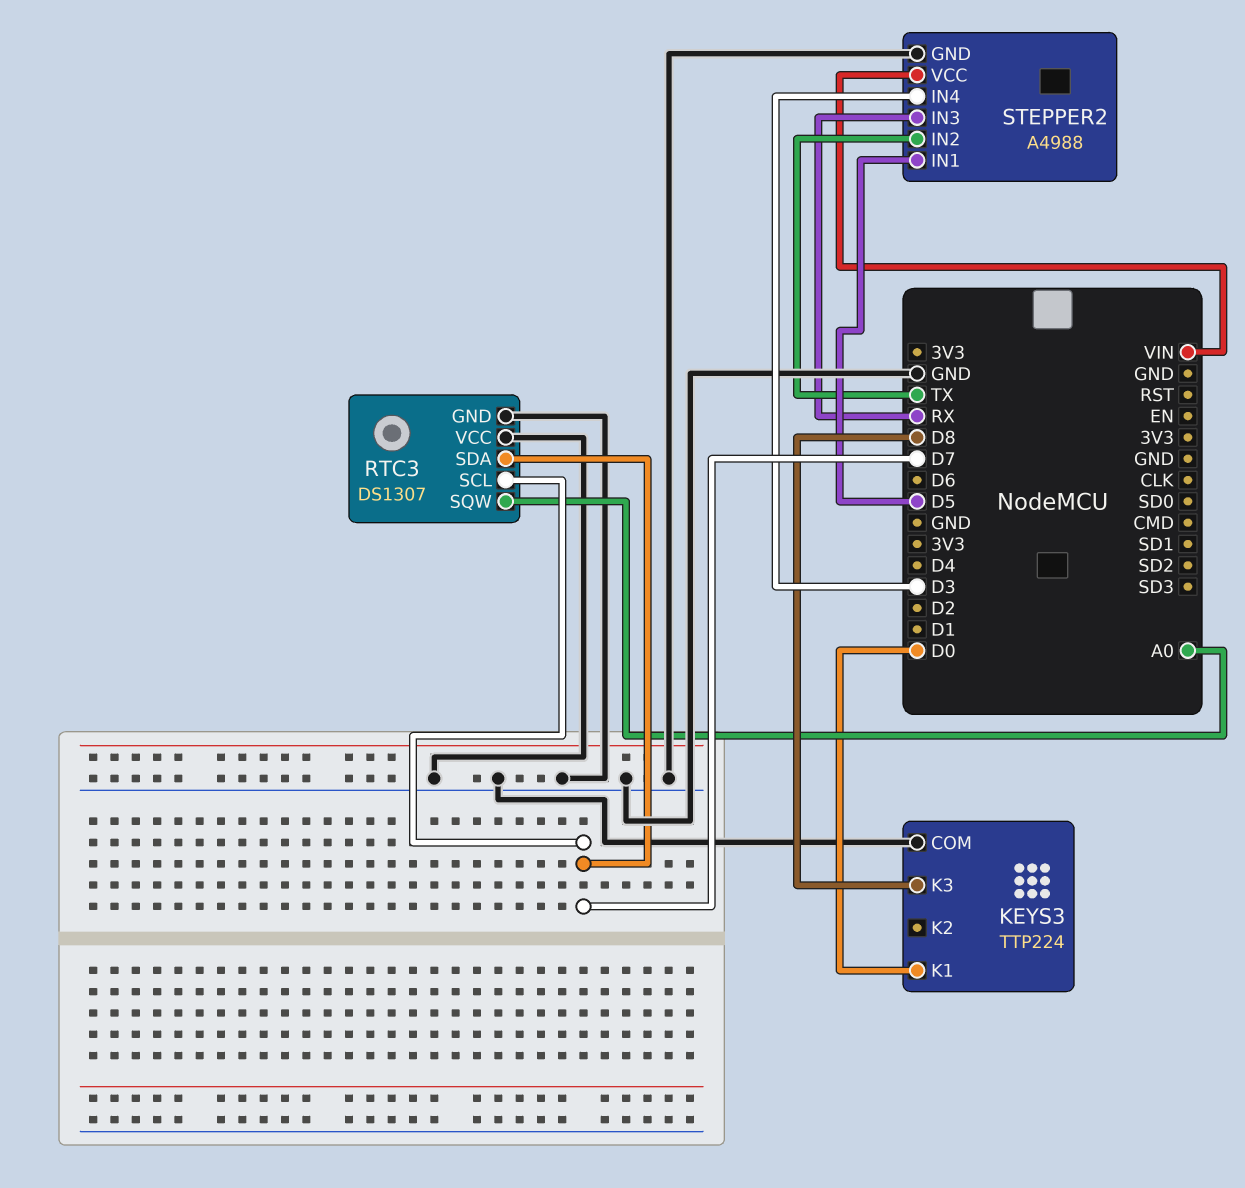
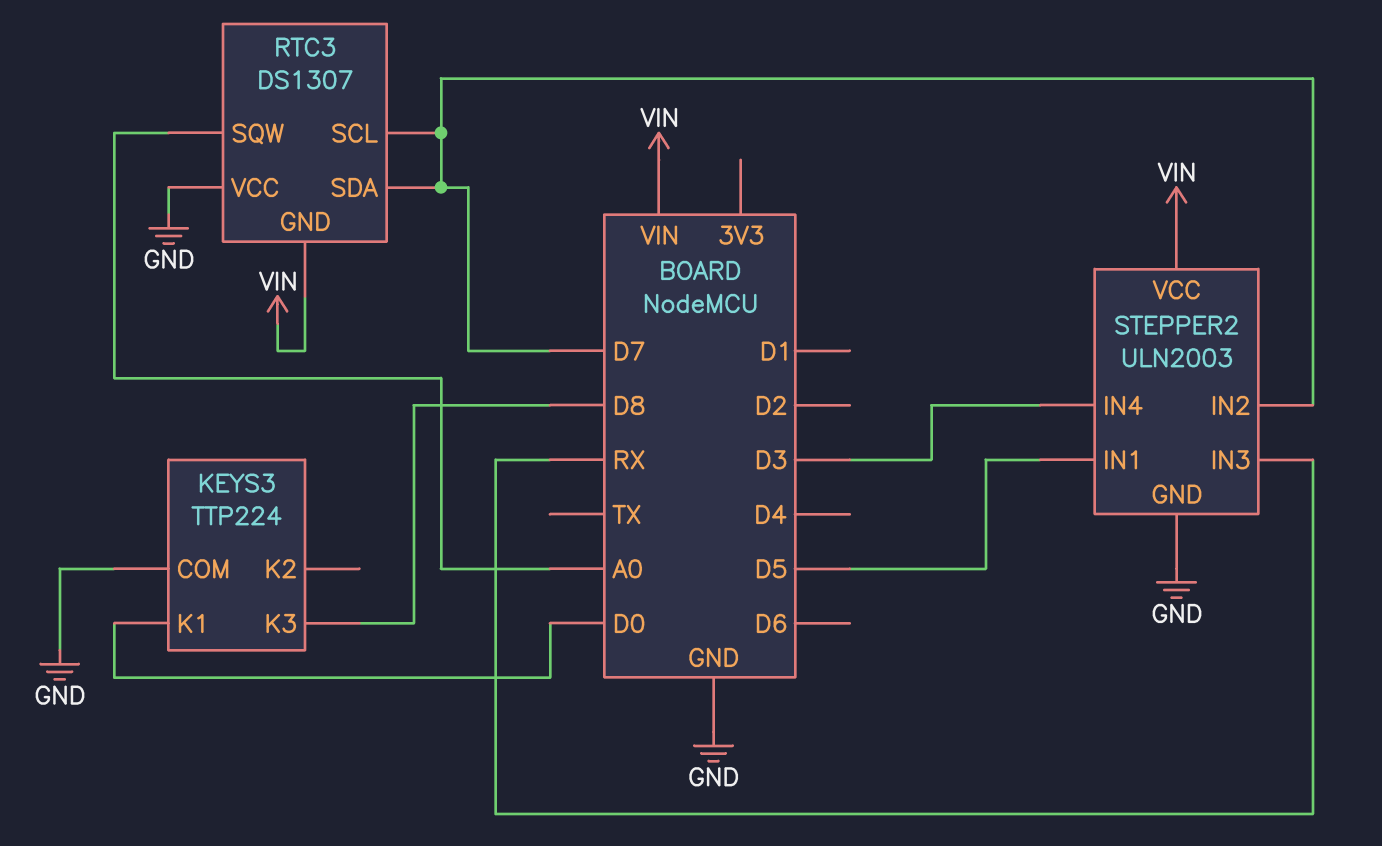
RTC3 pin GND: GND -> VIN
STEPPER2: A4988 -> ULN2003
STEPPER2 pin IN2: TX -> D7

